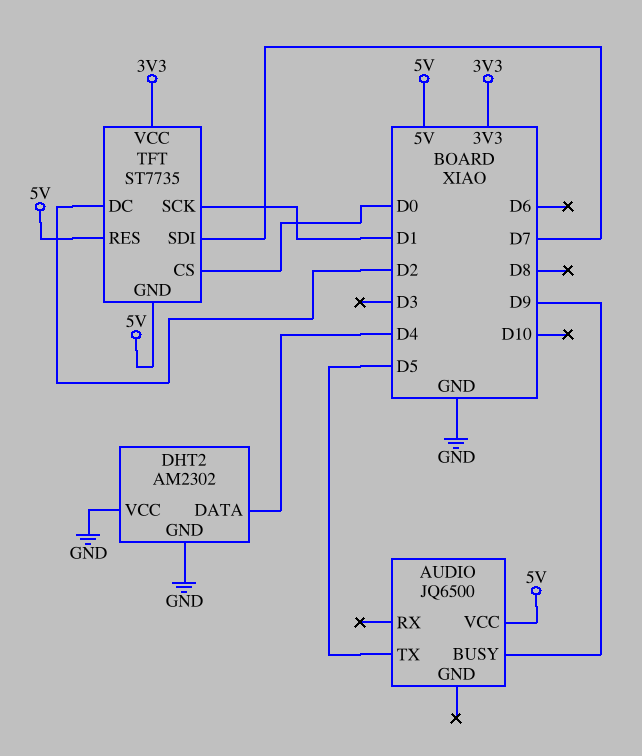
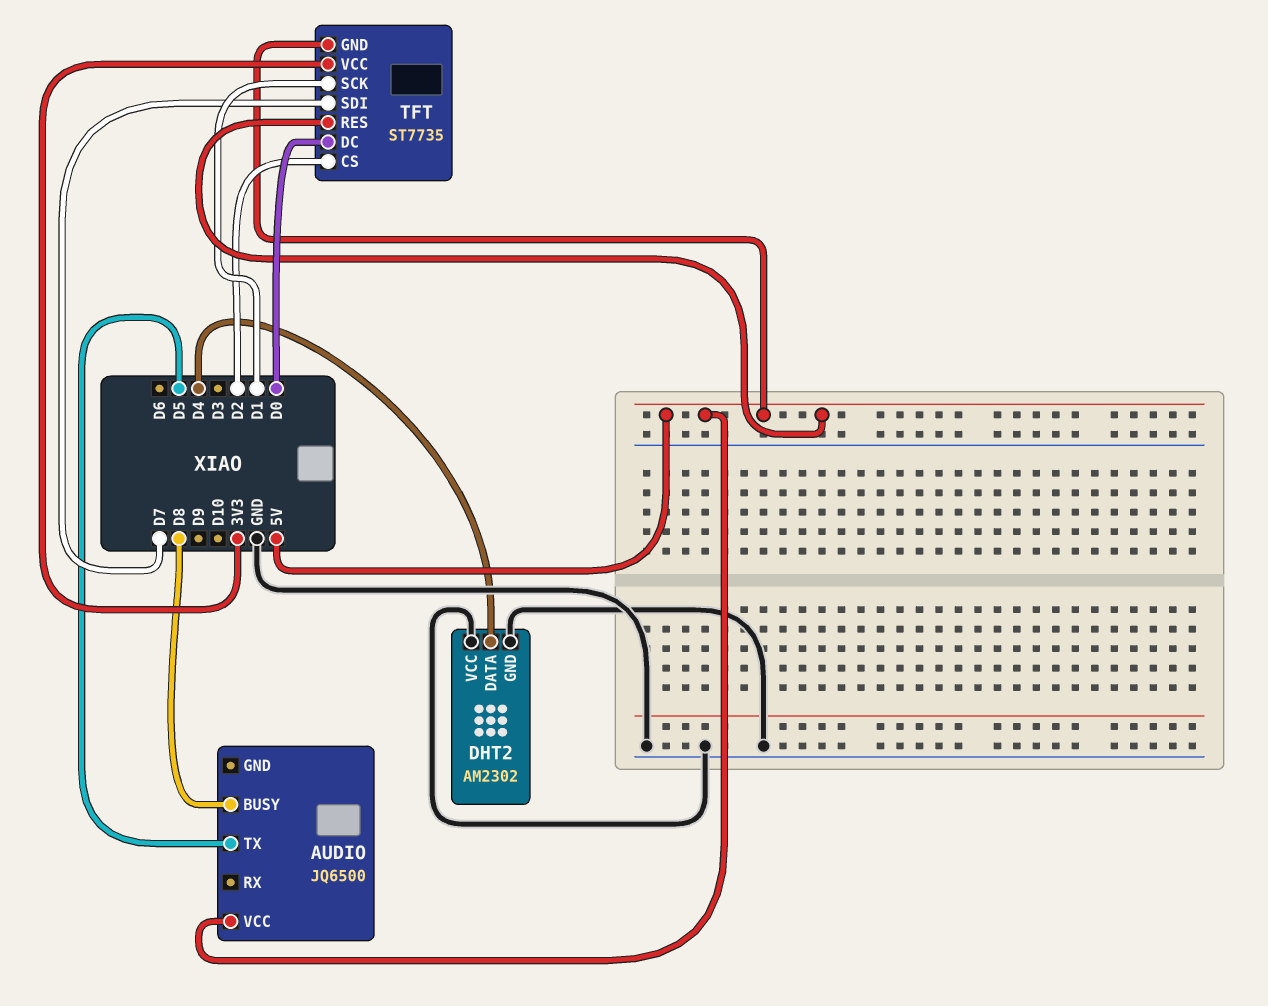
AUDIO pin BUSY: D9 -> D8
TFT pin CS: D0 -> D2
TFT pin DC: D2 -> D0

